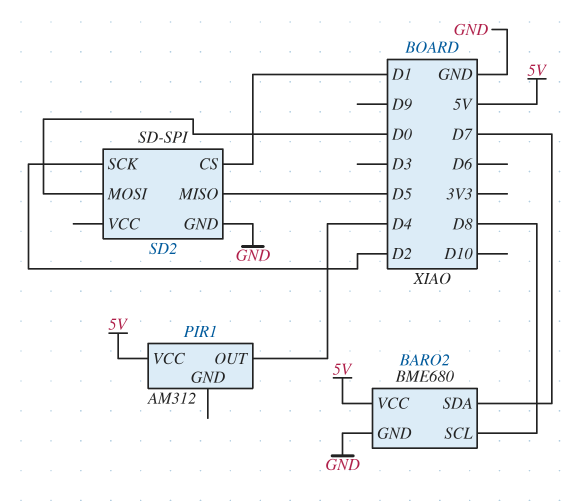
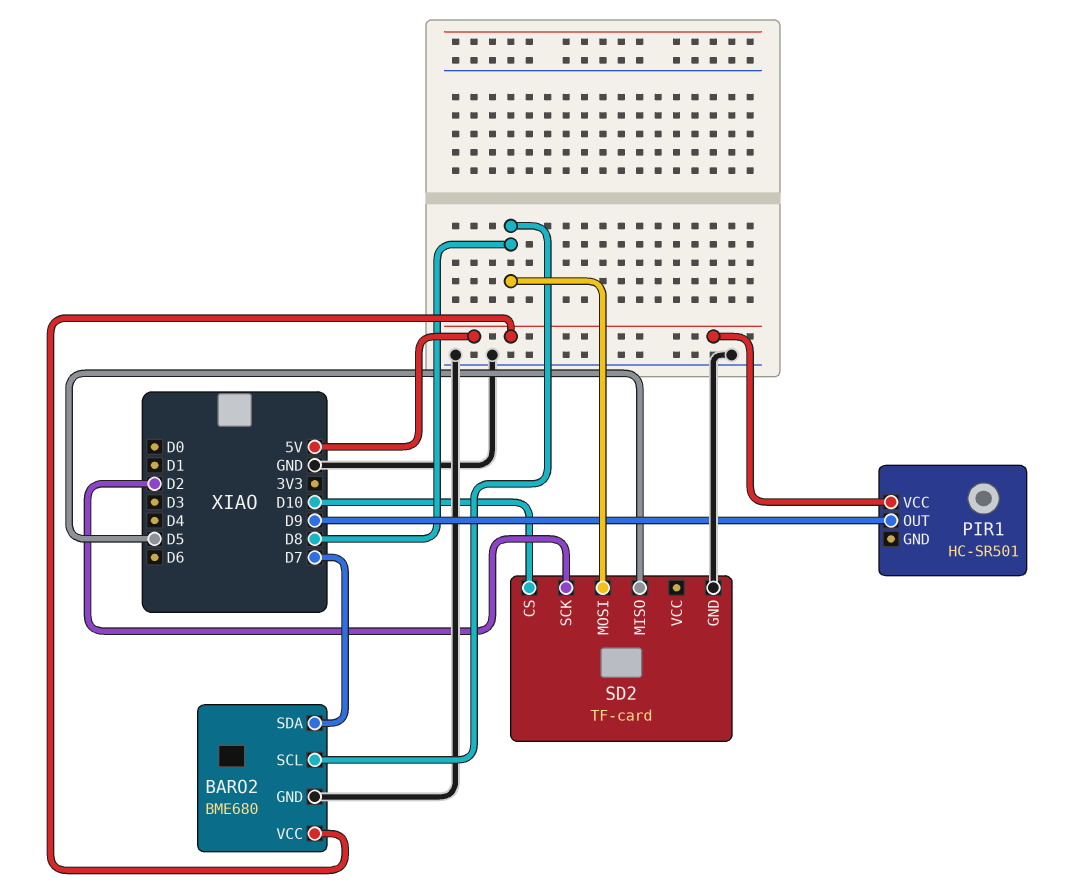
PIR1: AM312 -> HC-SR501
PIR1 pin OUT: D4 -> D9
SD2: SD-SPI -> TF-card
SD2 pin CS: D1 -> D10
SD2 pin MOSI: D0 -> D8

